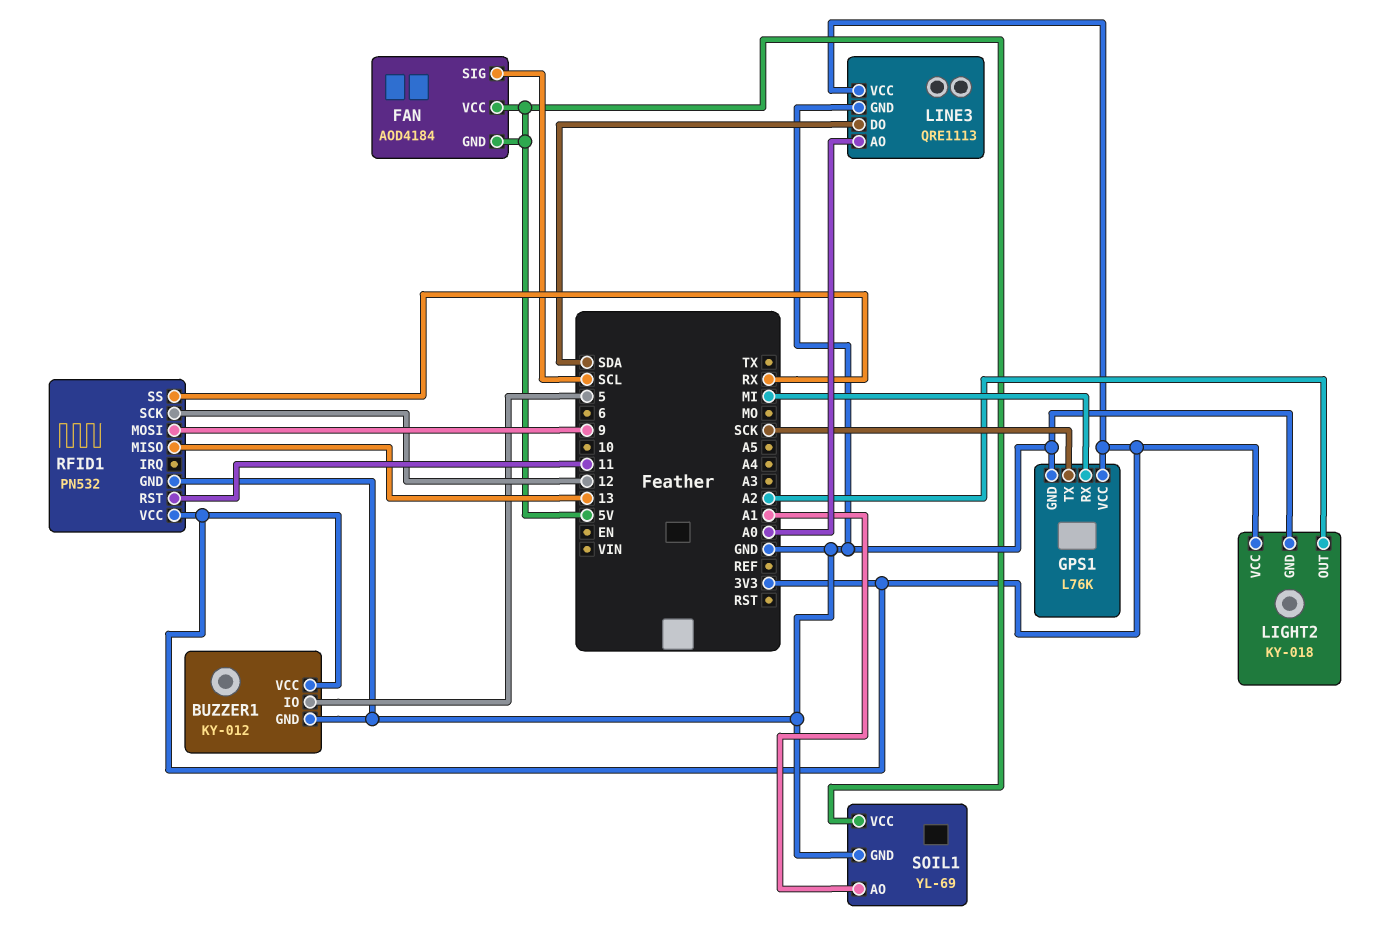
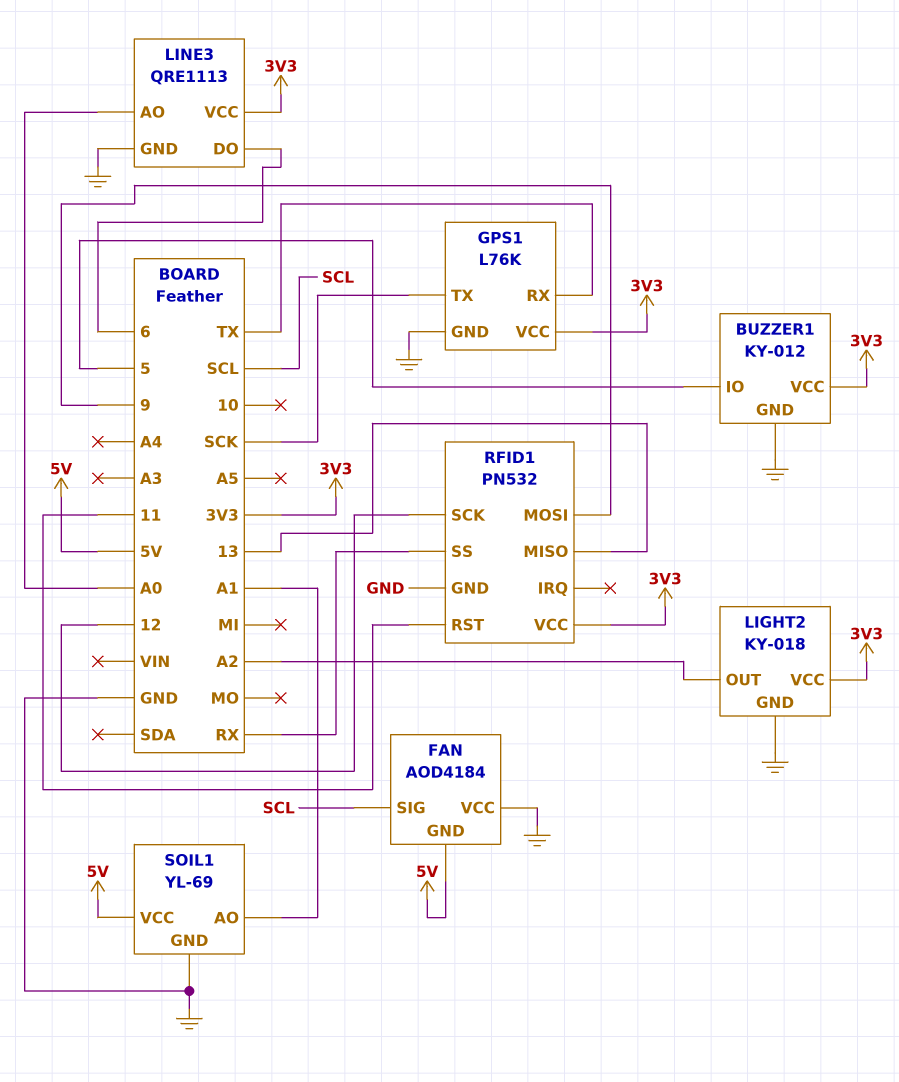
FAN pin VCC: 5V -> GND
GPS1 pin RX: MI -> TX
LINE3 pin DO: SDA -> 6

